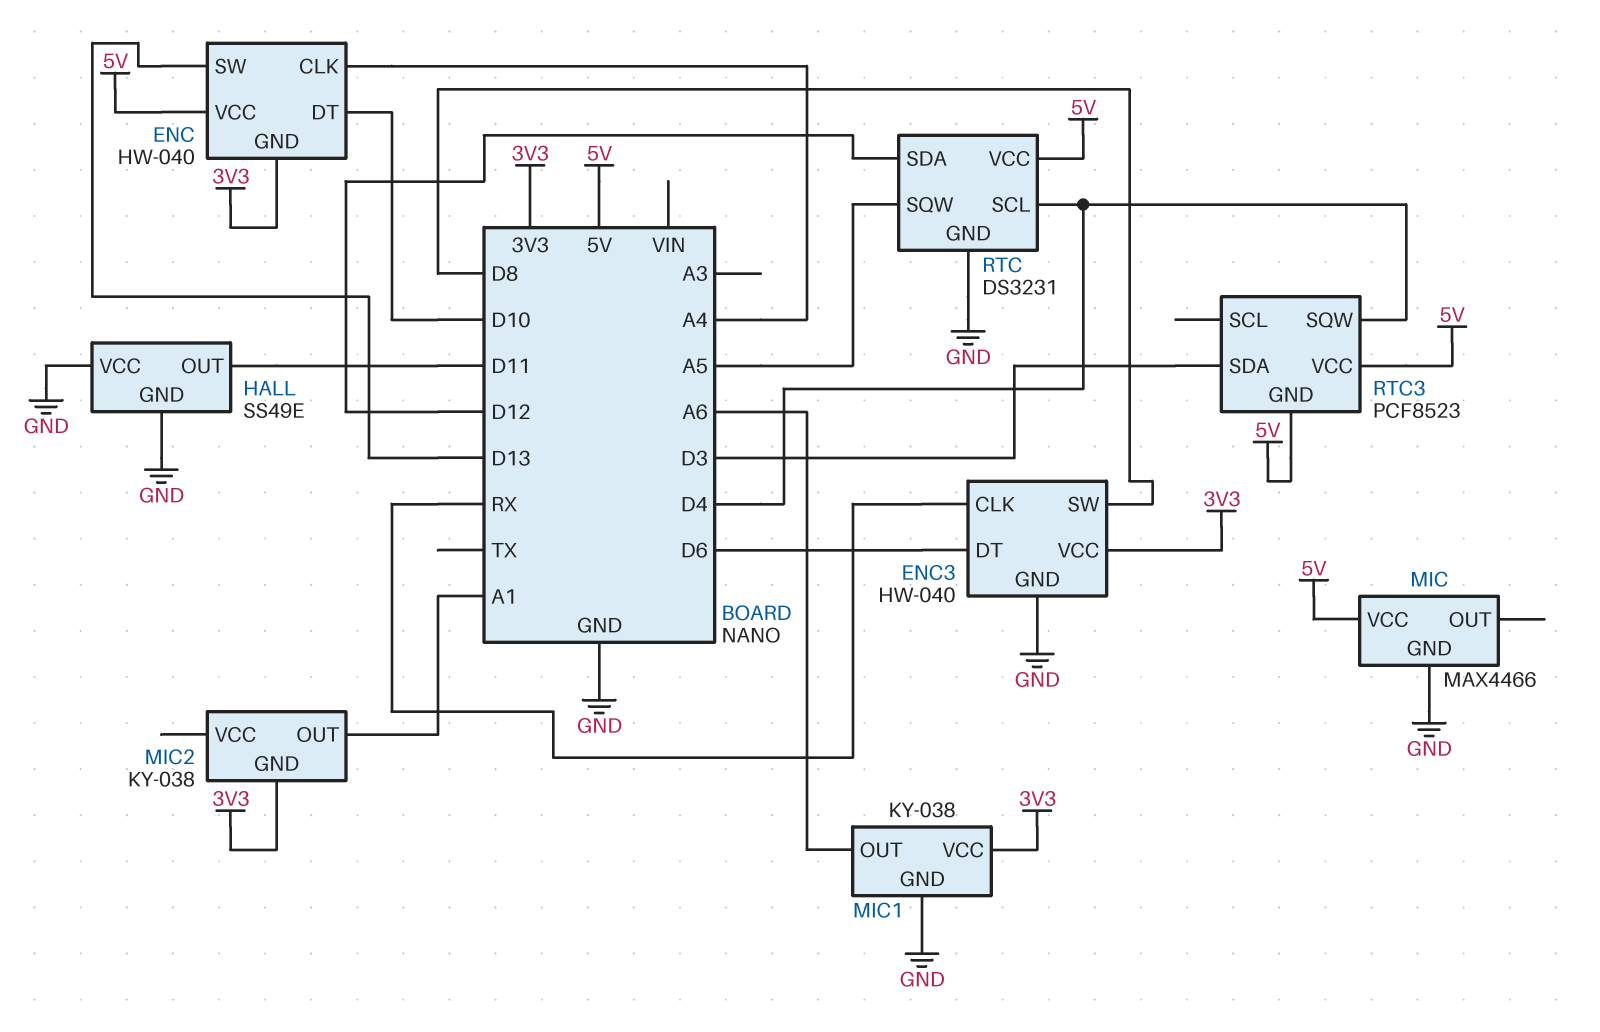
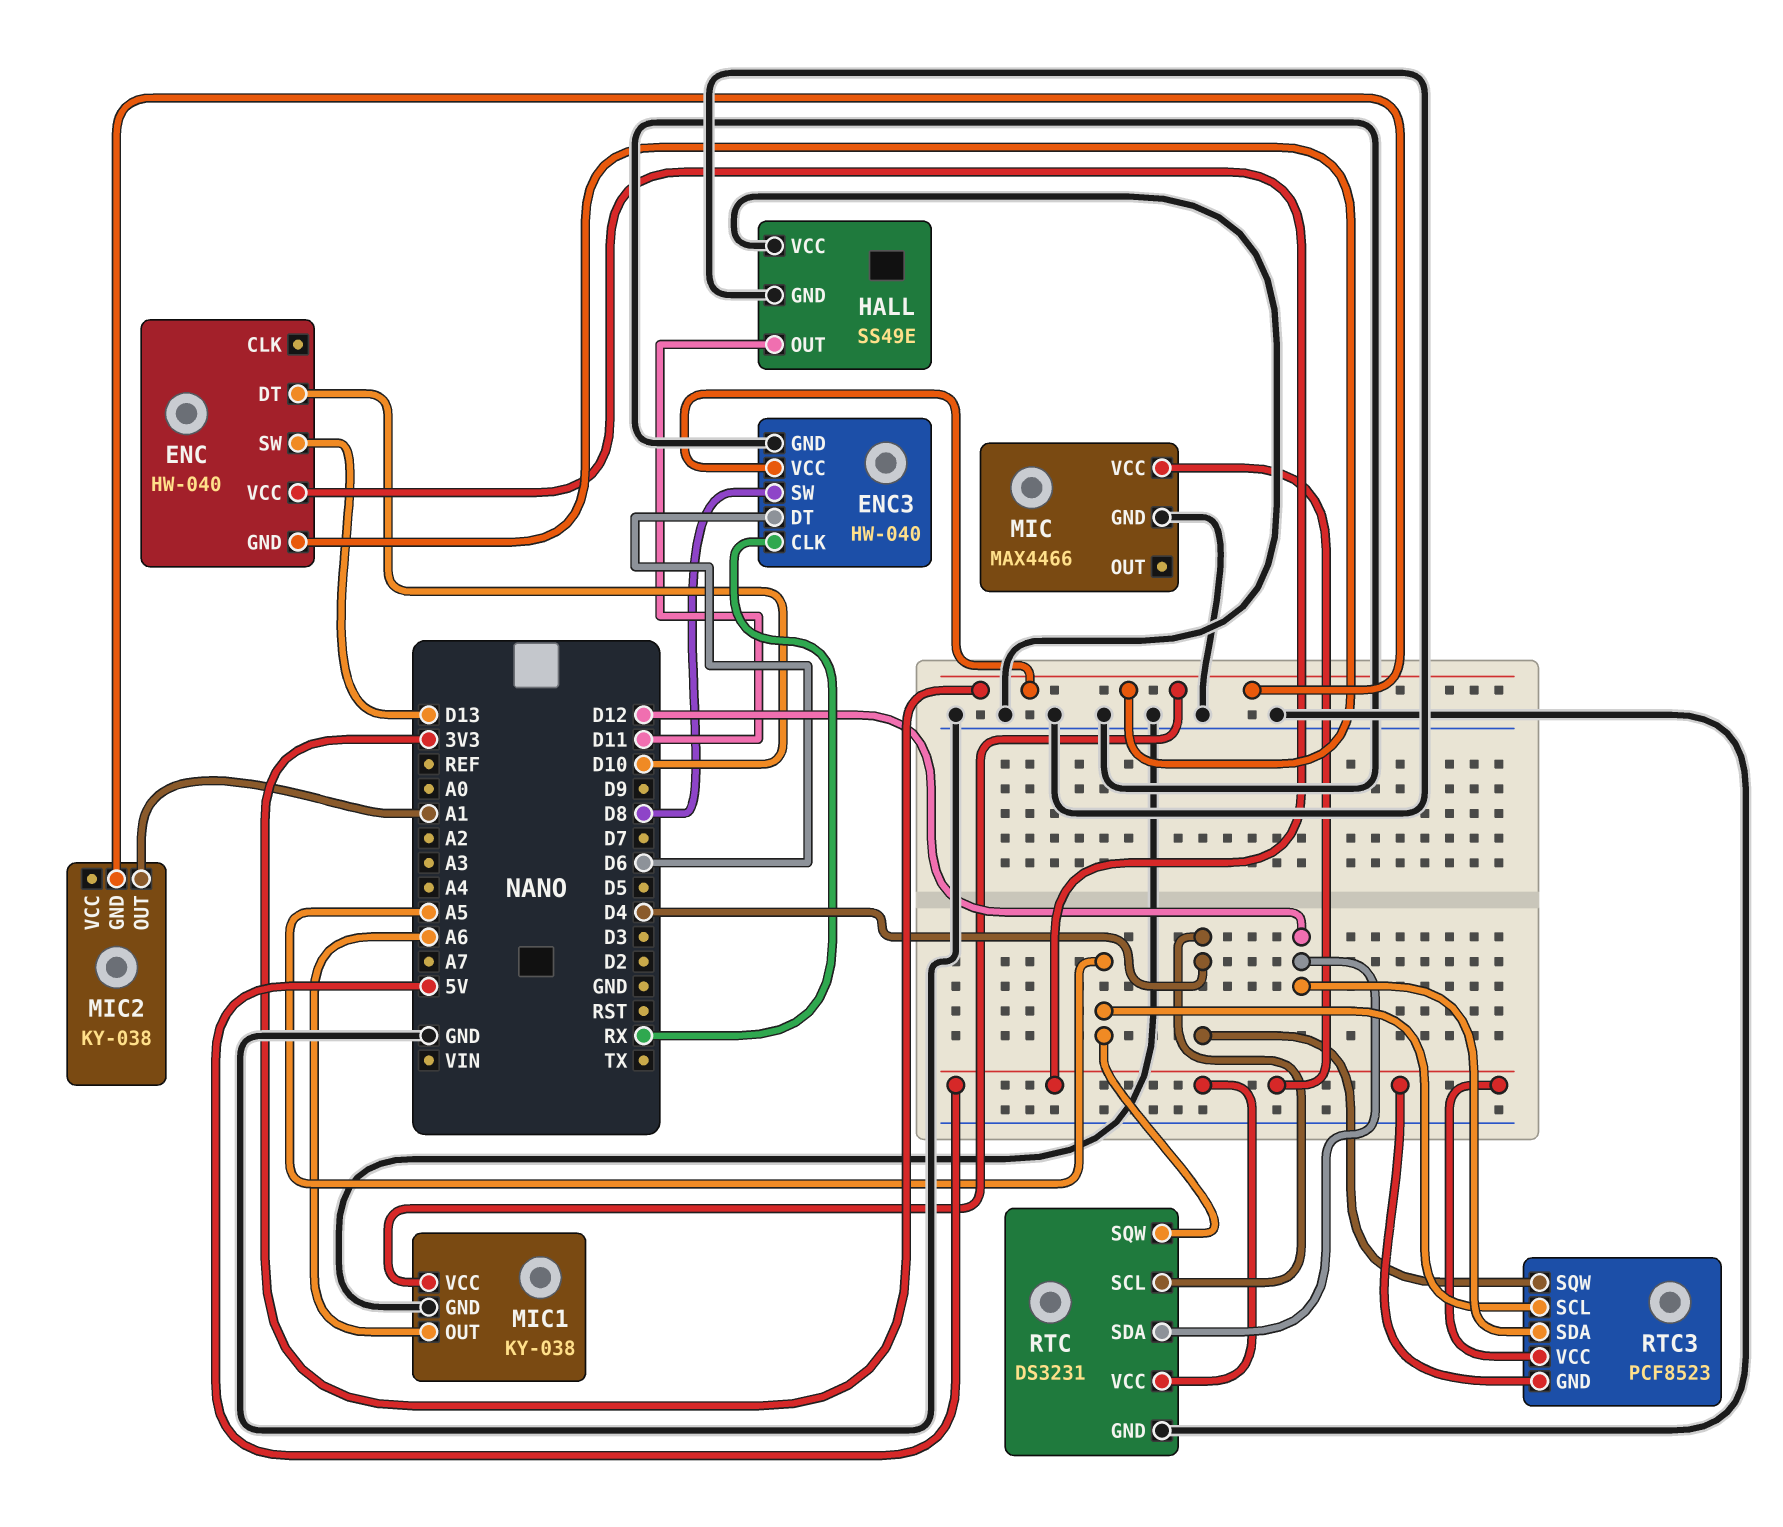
ENC pin CLK: A4 -> none
RTC3 pin SCL: none -> A5
RTC3 pin SDA: D3 -> D12

